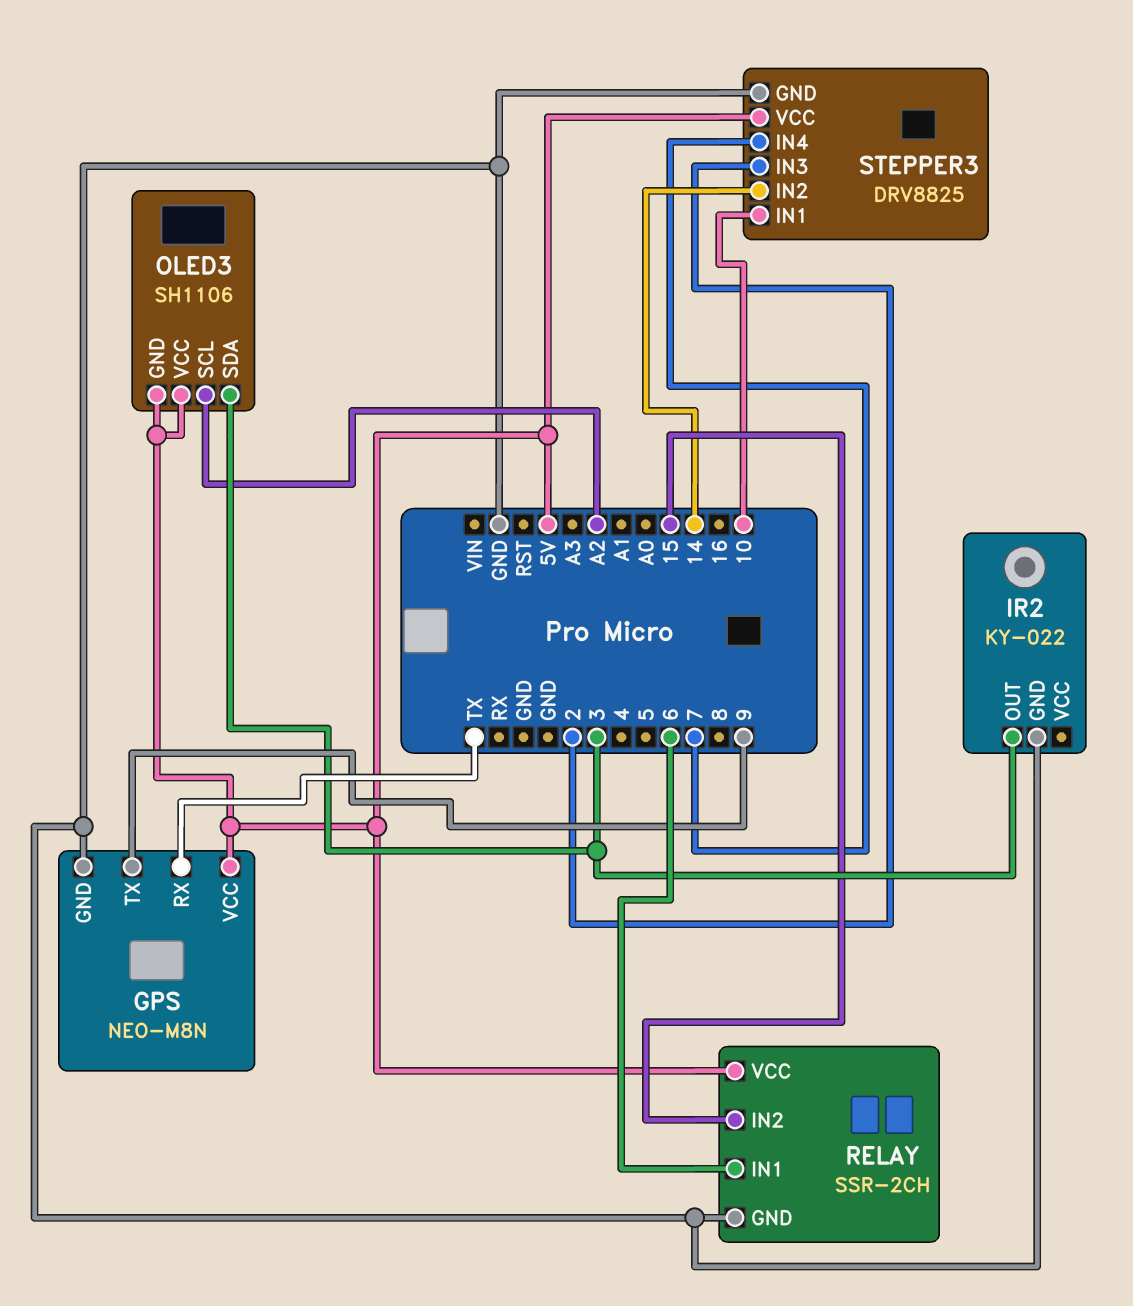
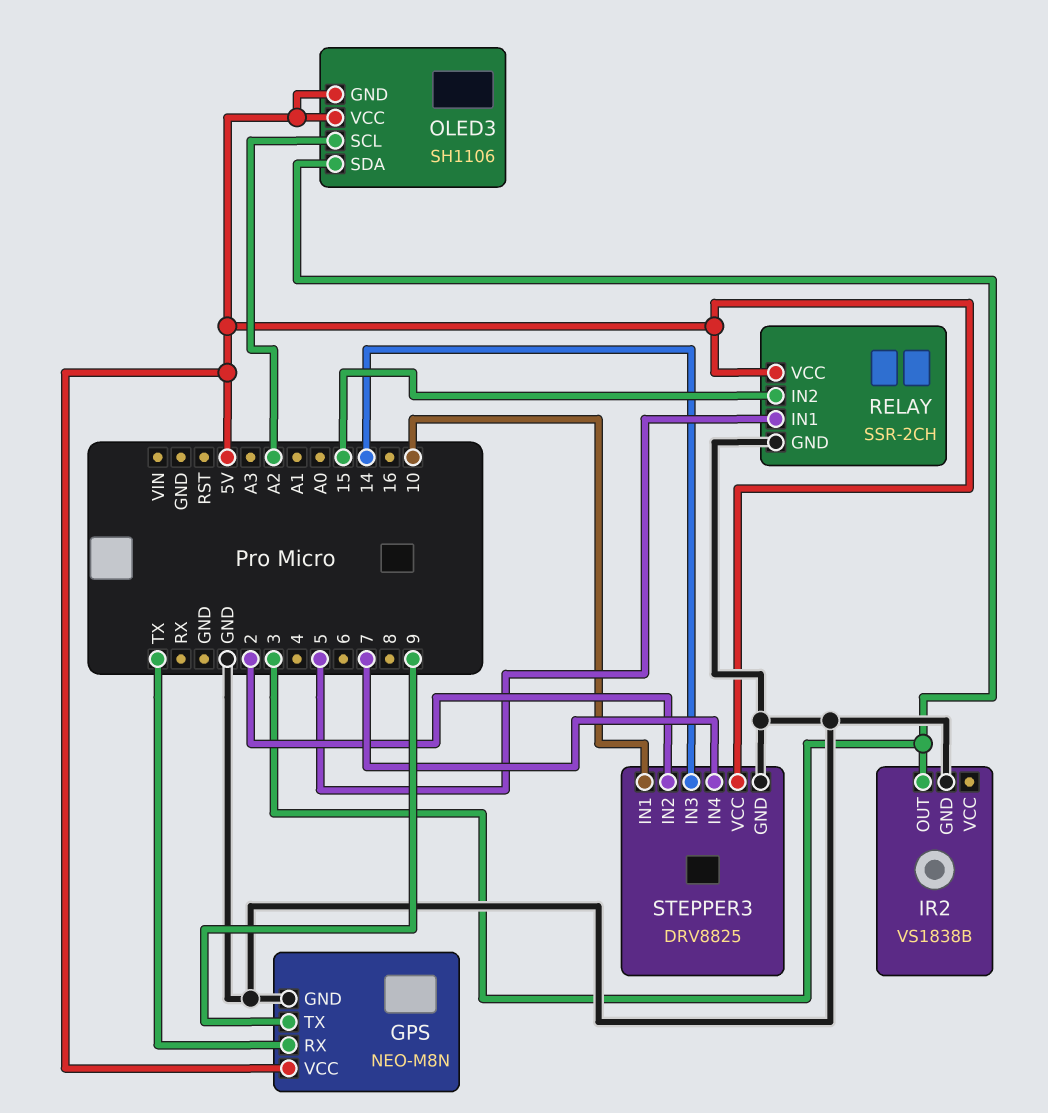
IR2: KY-022 -> VS1838B
RELAY pin IN1: 6 -> 5
STEPPER3 pin IN2: 14 -> 2
STEPPER3 pin IN3: 2 -> 14

